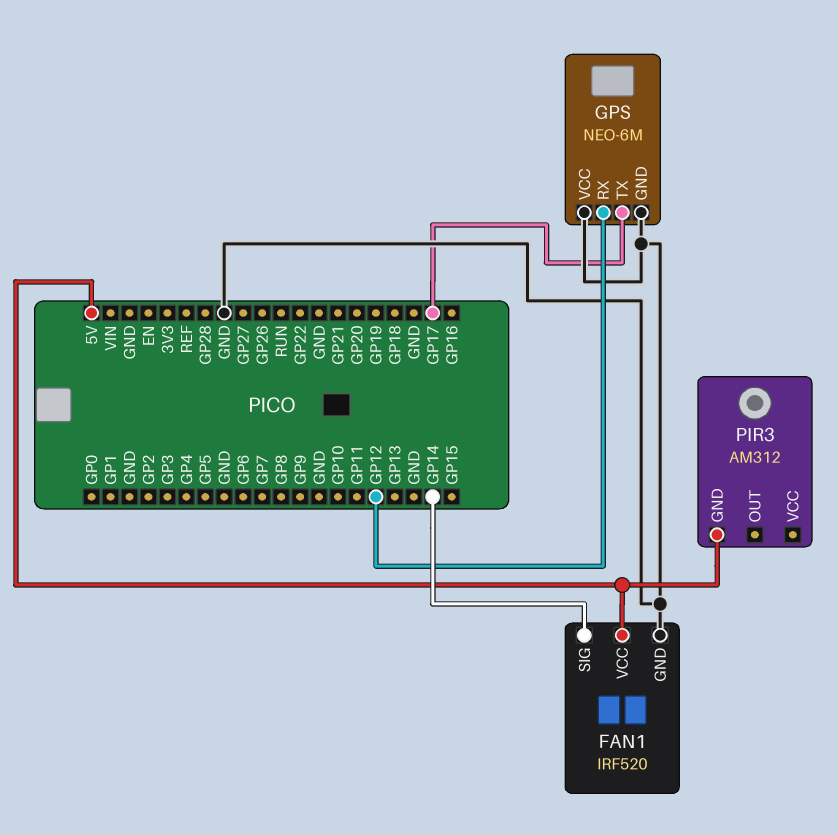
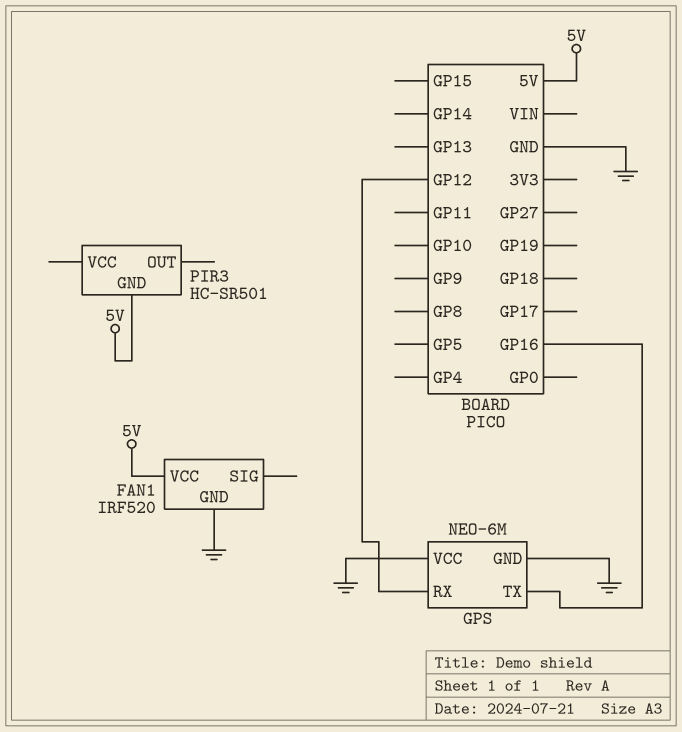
FAN1 pin SIG: GP14 -> none
GPS pin TX: GP17 -> GP16
PIR3: AM312 -> HC-SR501

